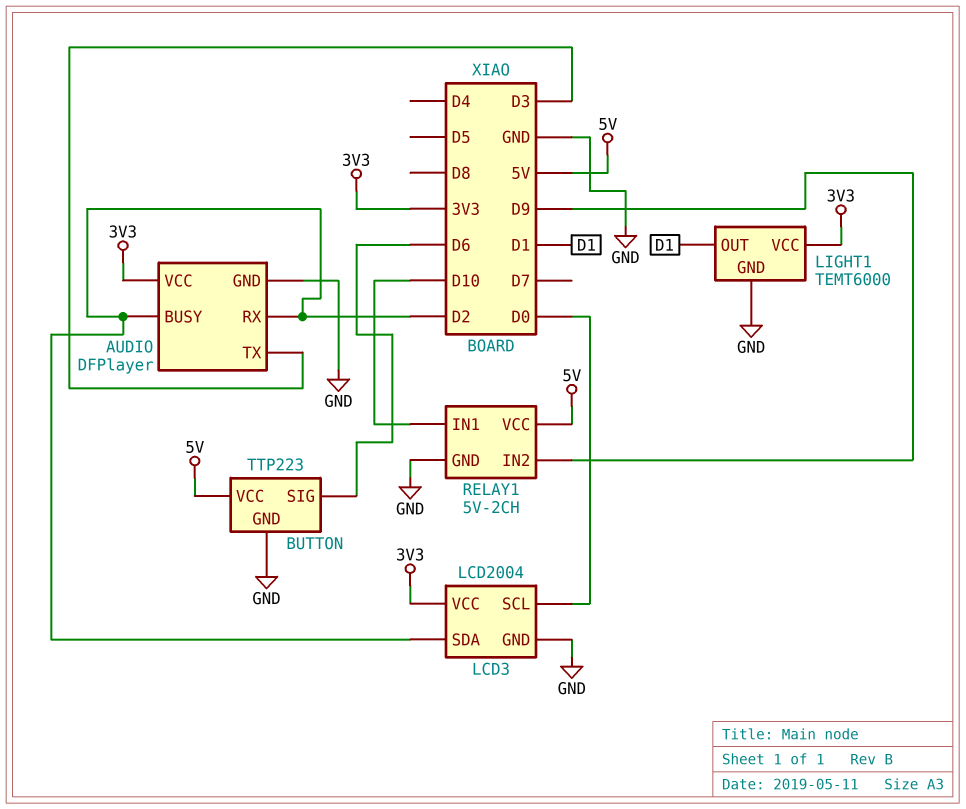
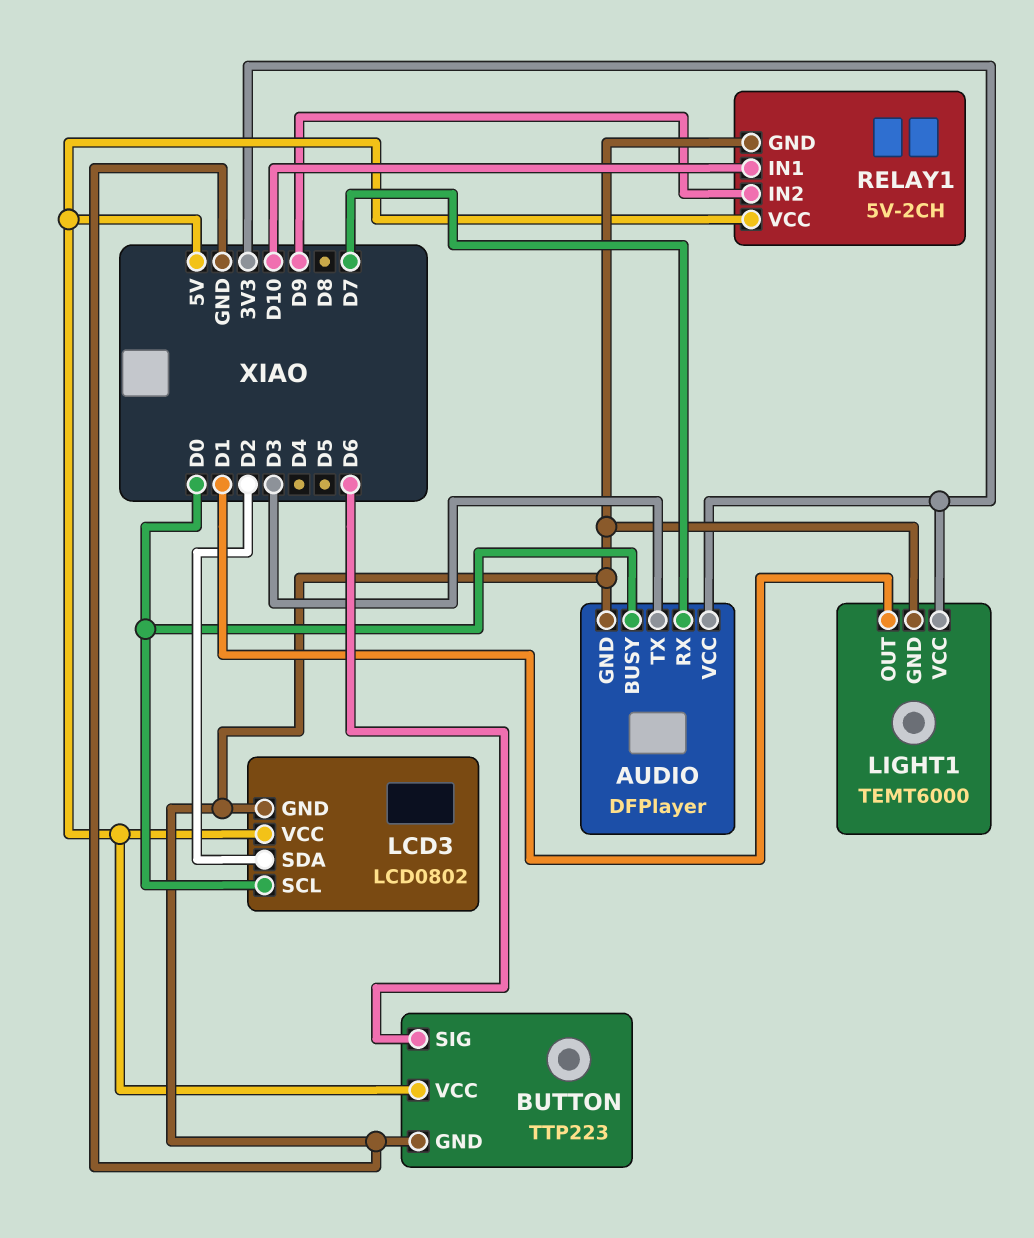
AUDIO pin BUSY: D2 -> D0
AUDIO pin RX: D2 -> D7
LCD3: LCD2004 -> LCD0802
LCD3 pin VCC: 3V3 -> 5V

